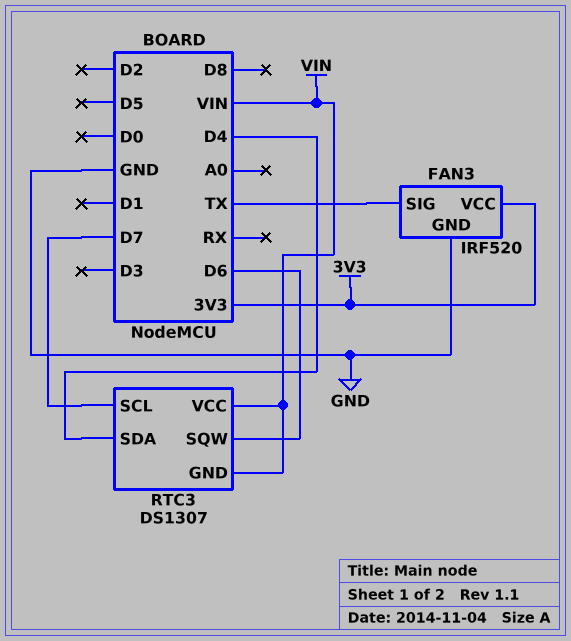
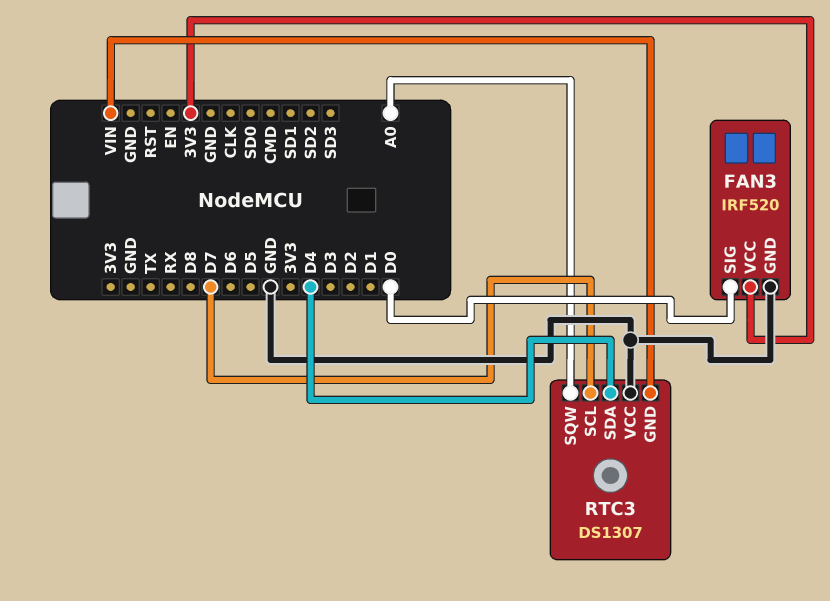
FAN3 pin SIG: TX -> D0
RTC3 pin SQW: D6 -> A0
RTC3 pin VCC: VIN -> GND

